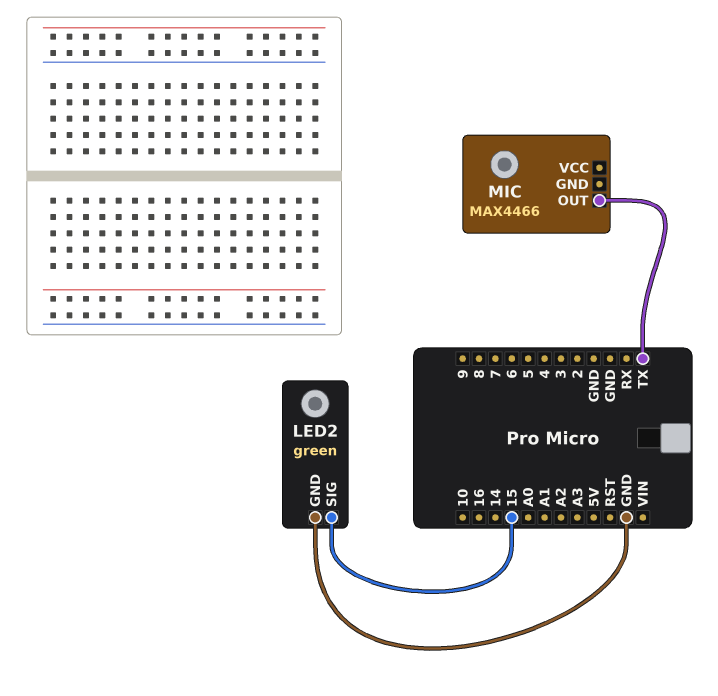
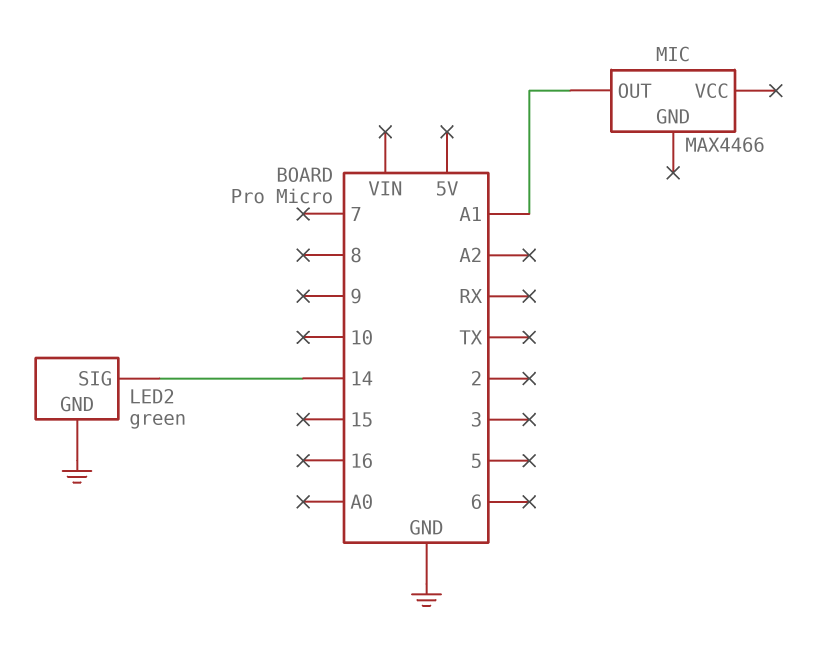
LED2 pin SIG: 15 -> 14
MIC pin OUT: TX -> A1

